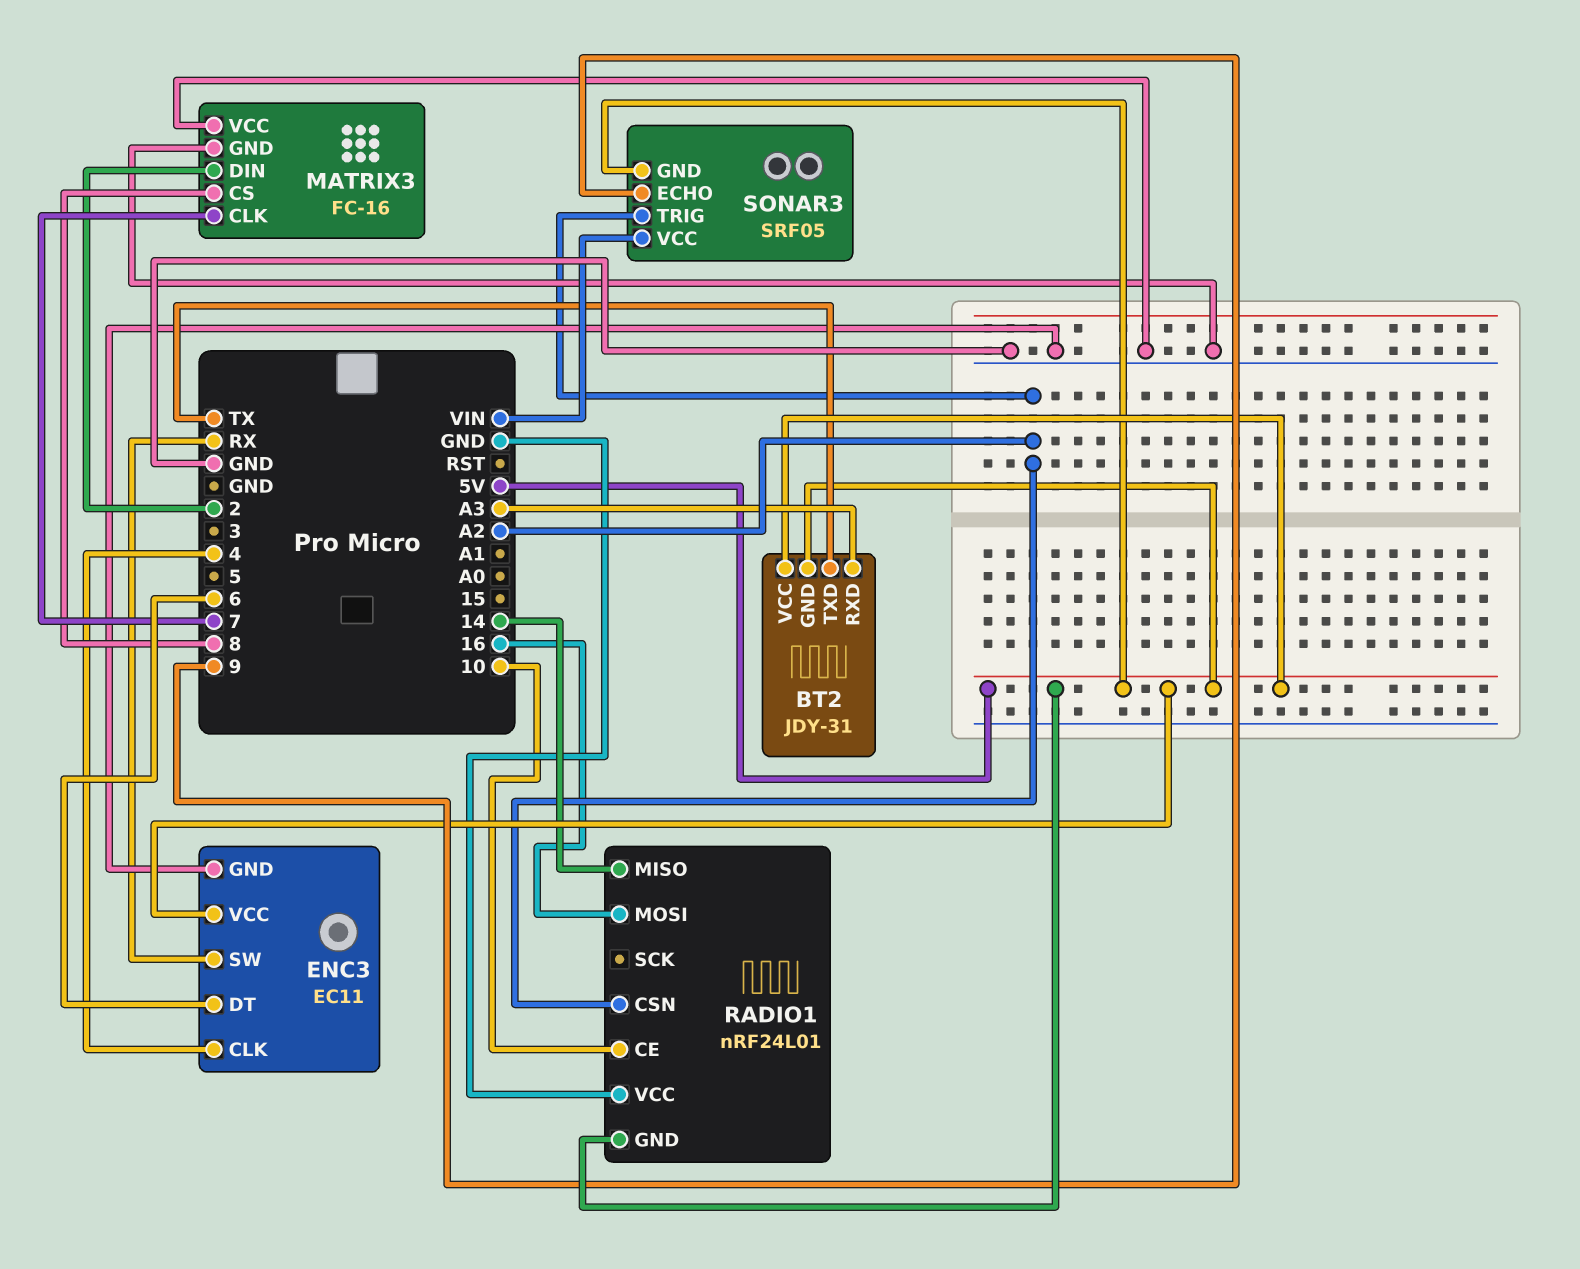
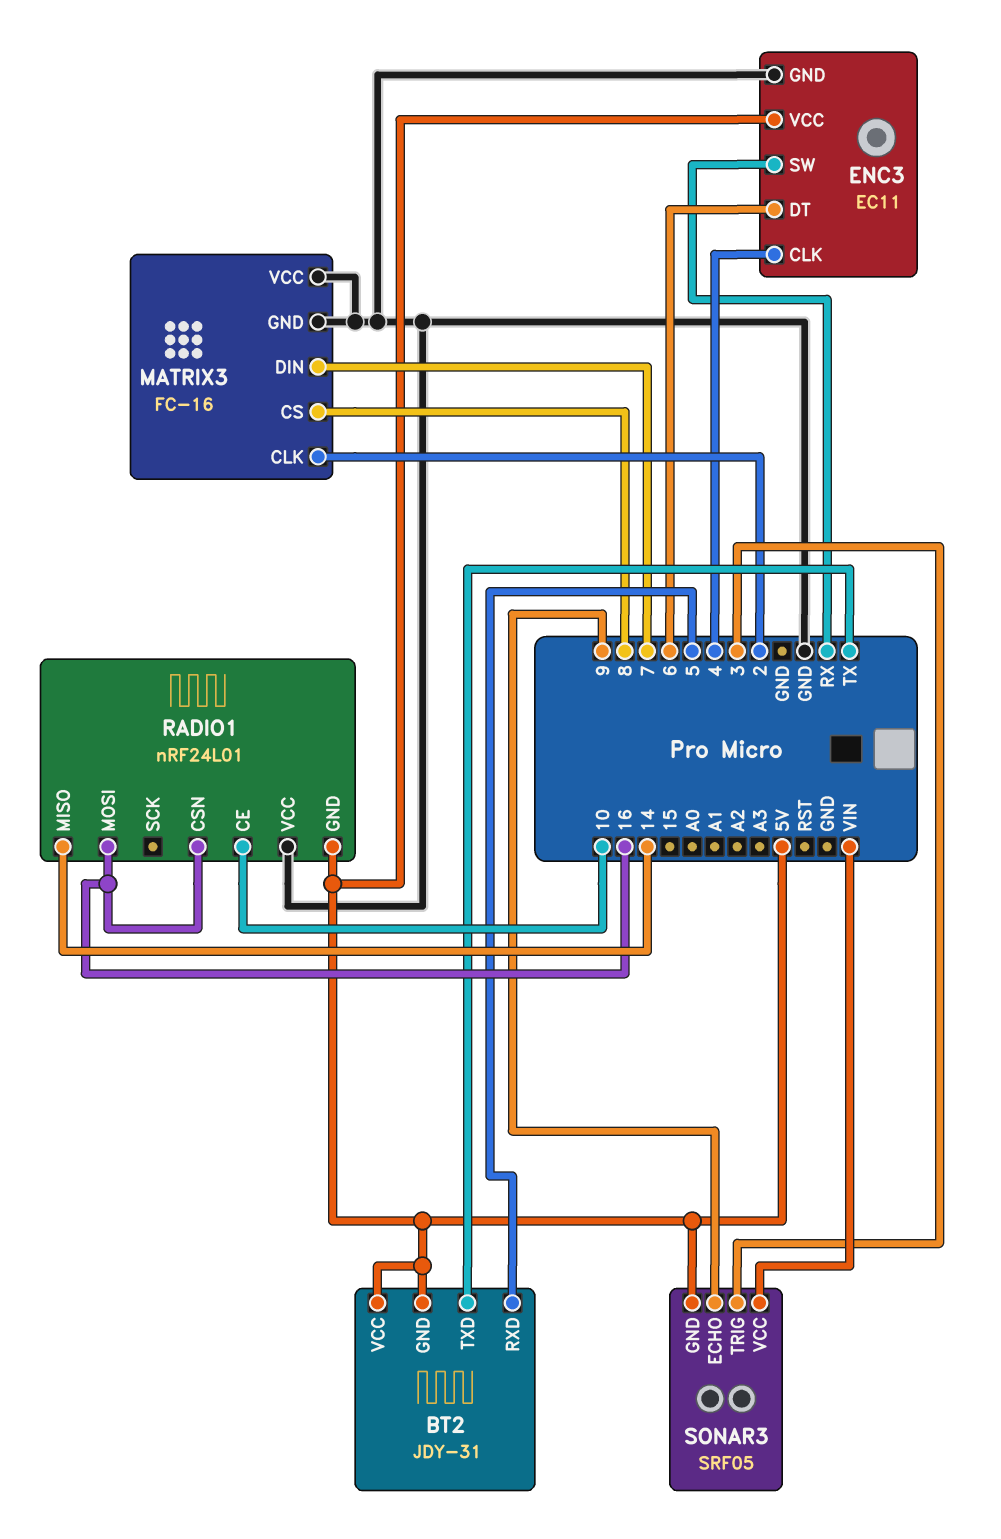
BT2 pin RXD: A3 -> 5
MATRIX3 pin CLK: 7 -> 2
MATRIX3 pin DIN: 2 -> 7
RADIO1 pin CSN: A2 -> 16
SONAR3 pin TRIG: A2 -> 3

